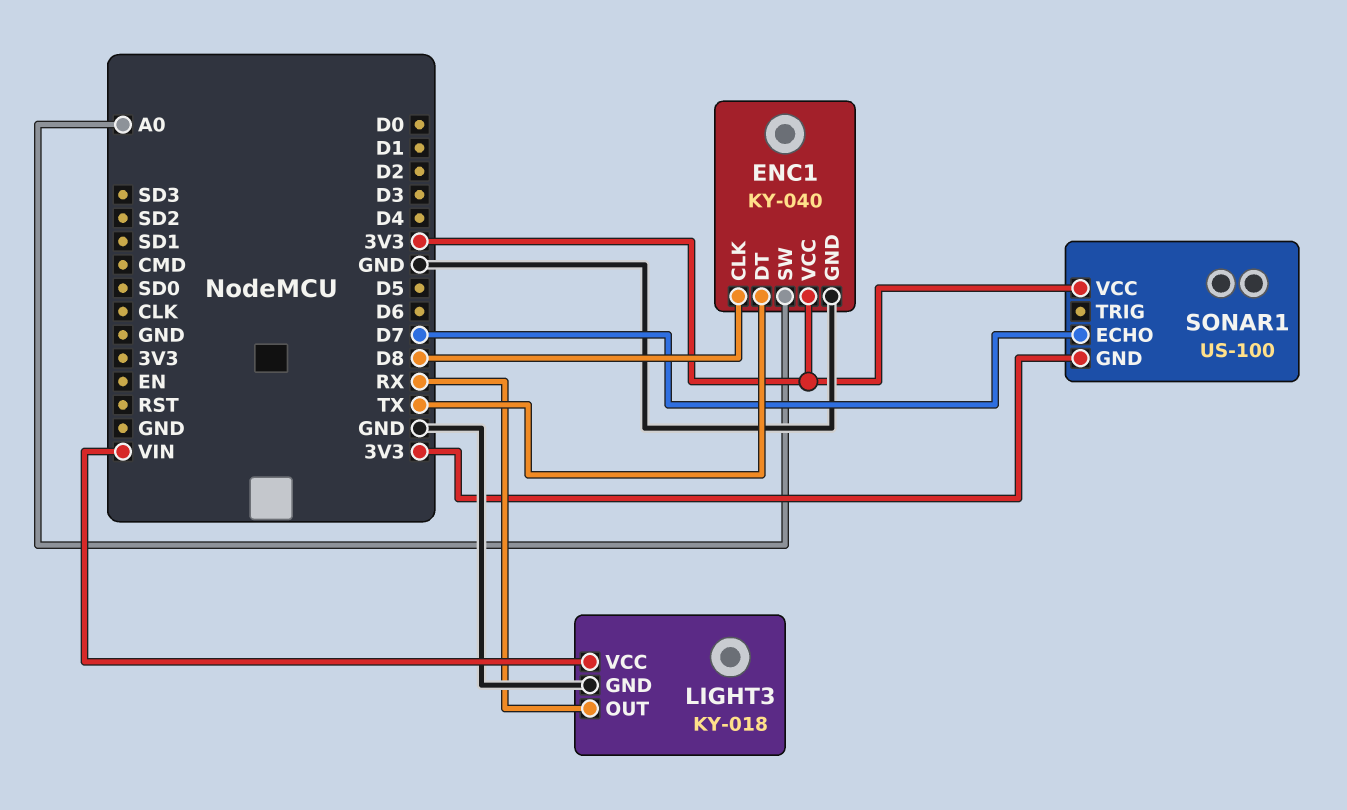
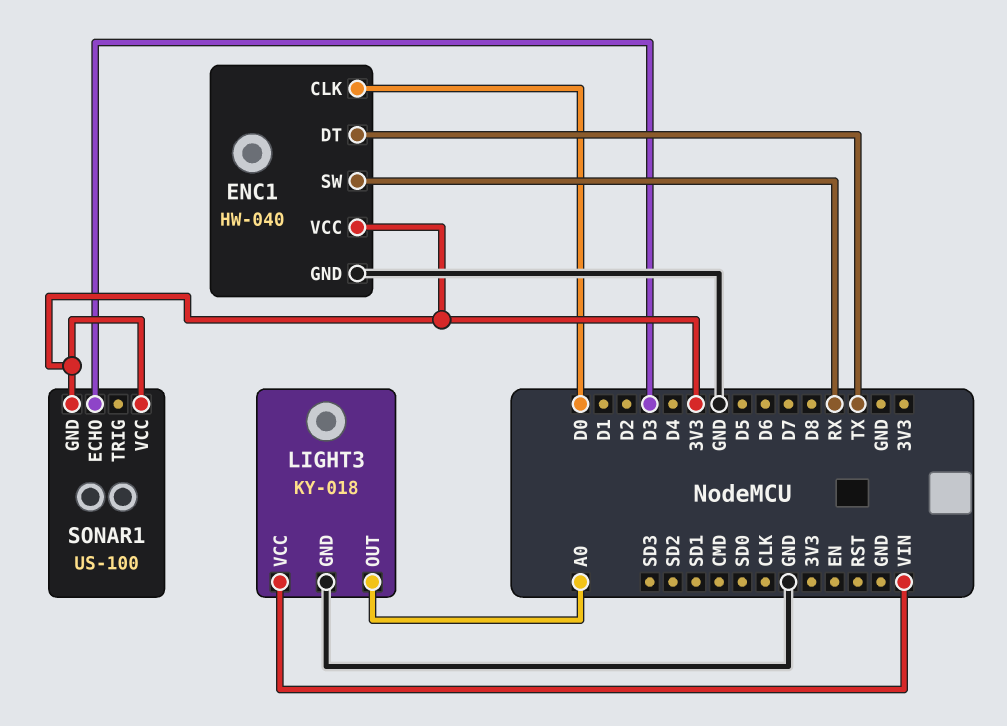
ENC1: KY-040 -> HW-040
ENC1 pin CLK: D8 -> D0
ENC1 pin SW: A0 -> RX
LIGHT3 pin OUT: RX -> A0
SONAR1 pin ECHO: D7 -> D3

